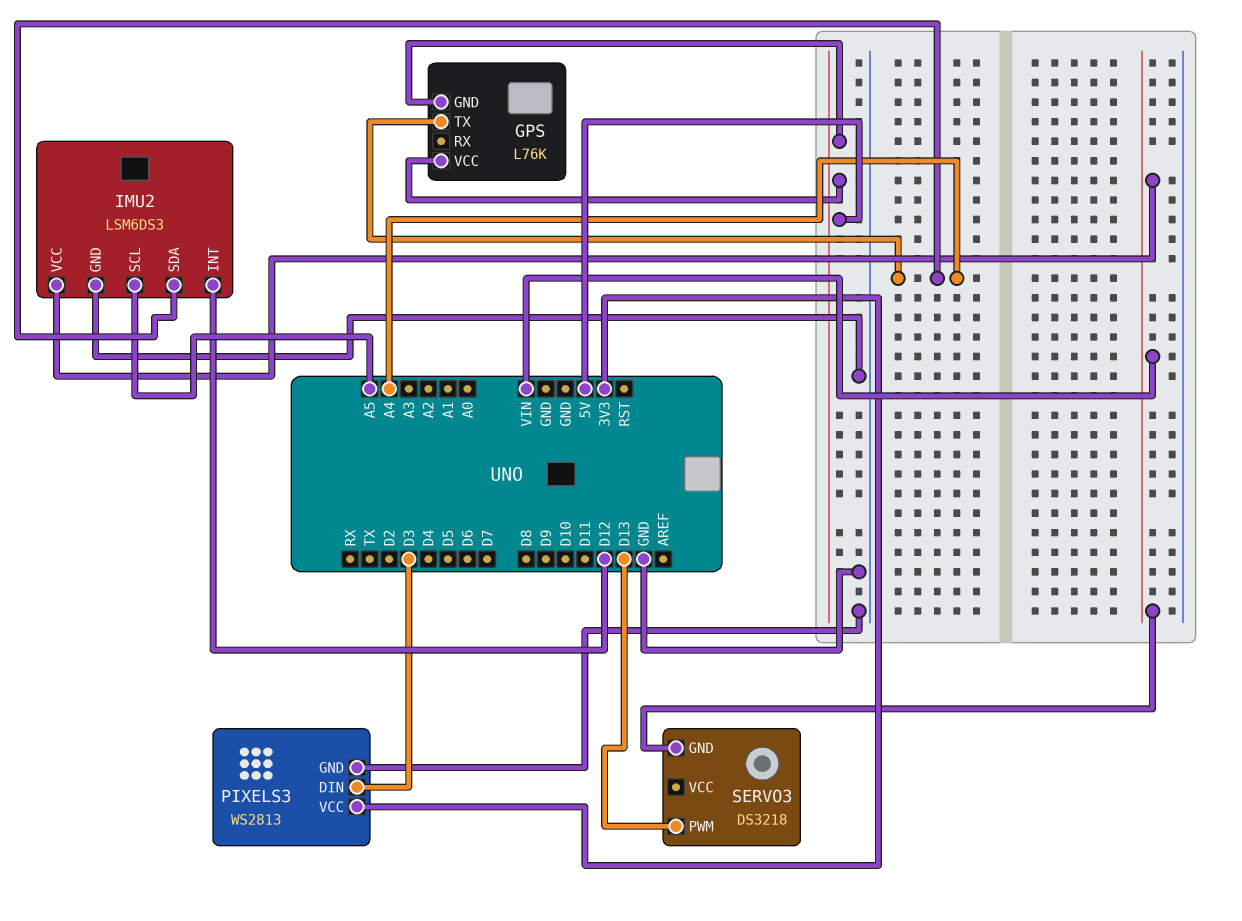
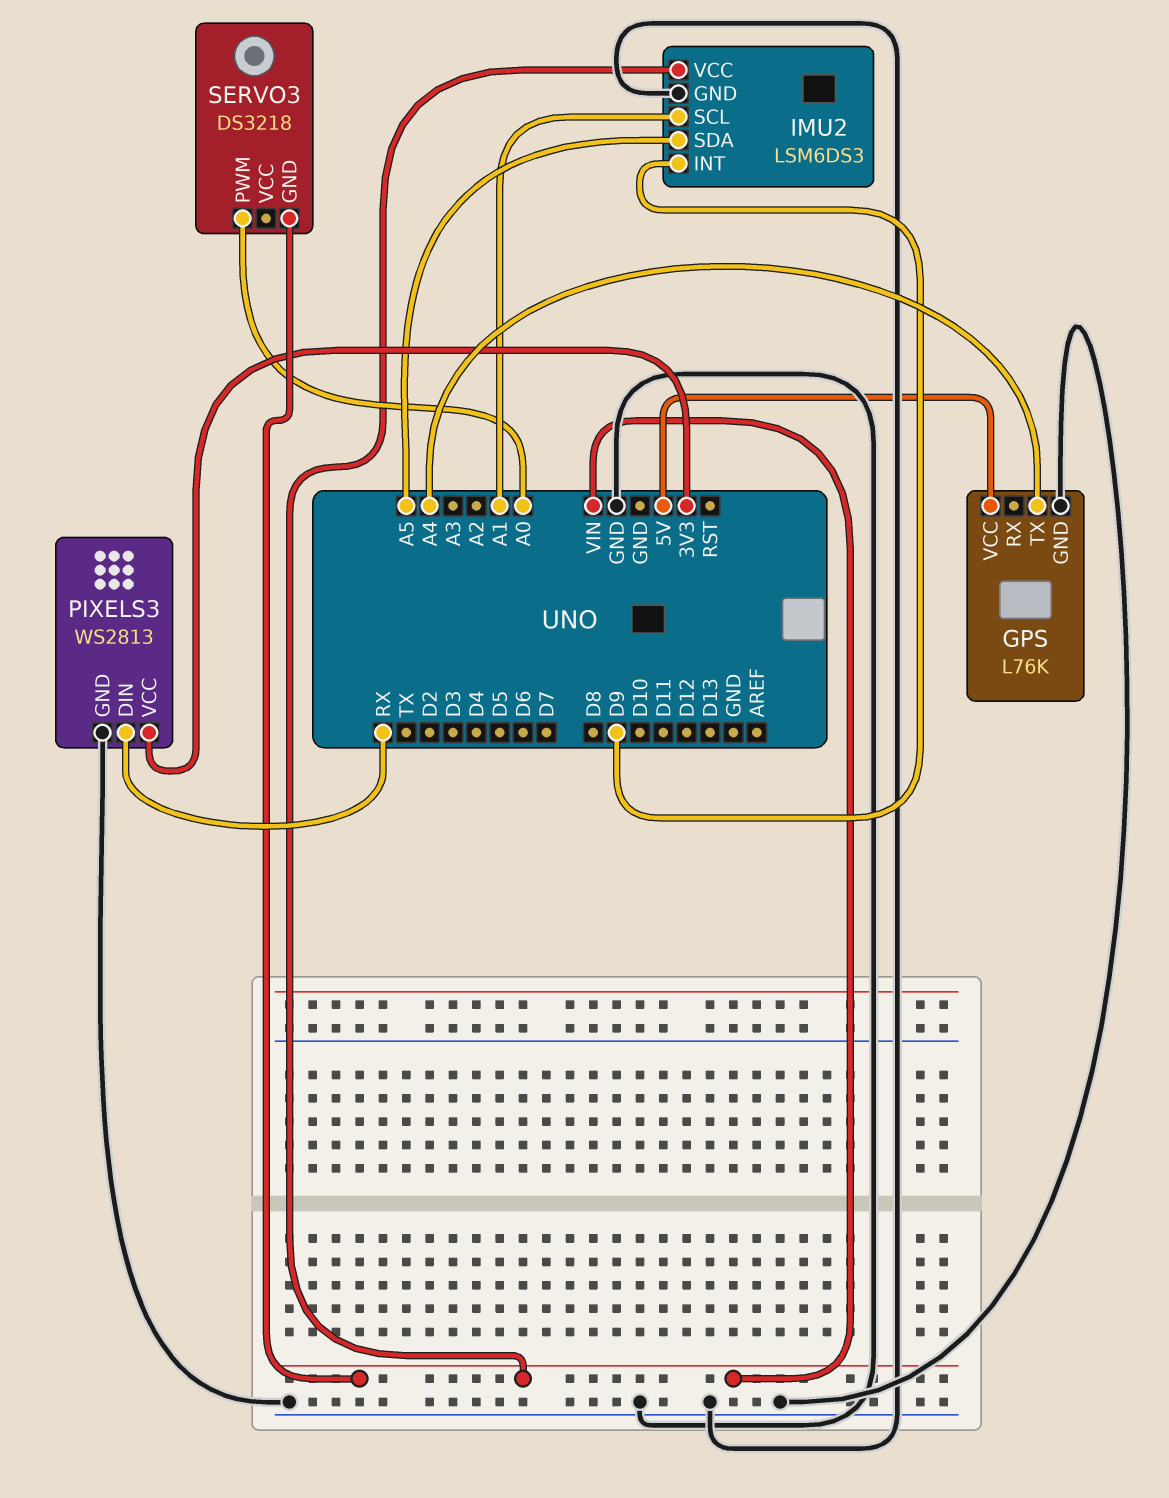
GPS pin GND: 5V -> GND
IMU2 pin INT: D12 -> D9
IMU2 pin SCL: A5 -> A1
IMU2 pin SDA: A4 -> A5
PIXELS3 pin DIN: D3 -> RX
SERVO3 pin PWM: D13 -> A0

